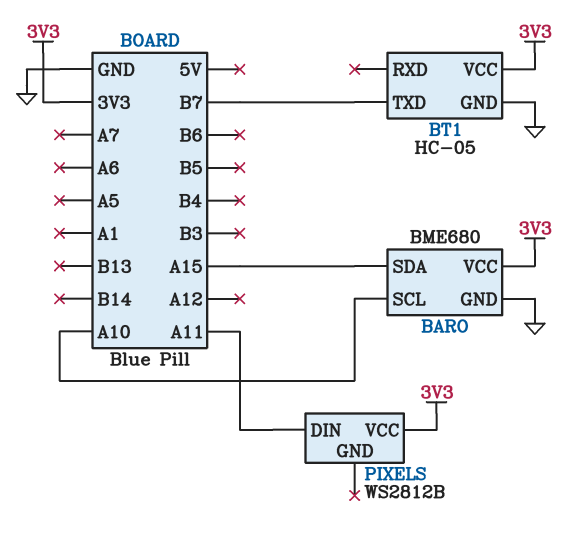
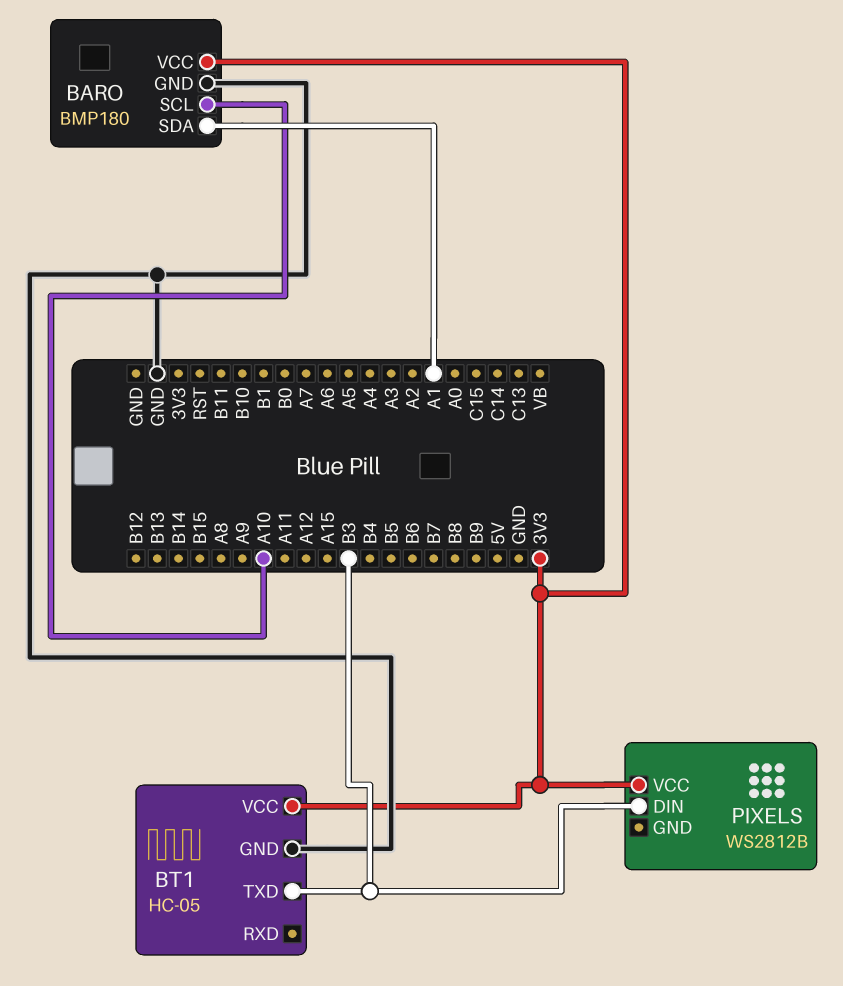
BARO: BME680 -> BMP180
BARO pin SDA: A15 -> A1
BT1 pin TXD: B7 -> B3
PIXELS pin DIN: A11 -> B3

